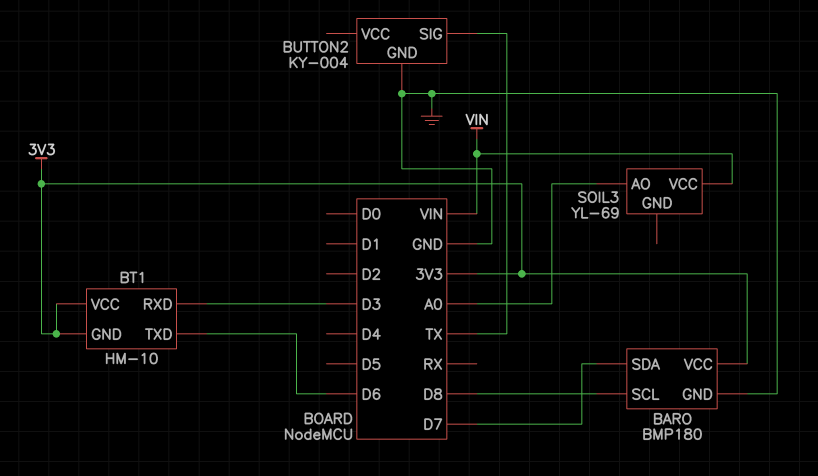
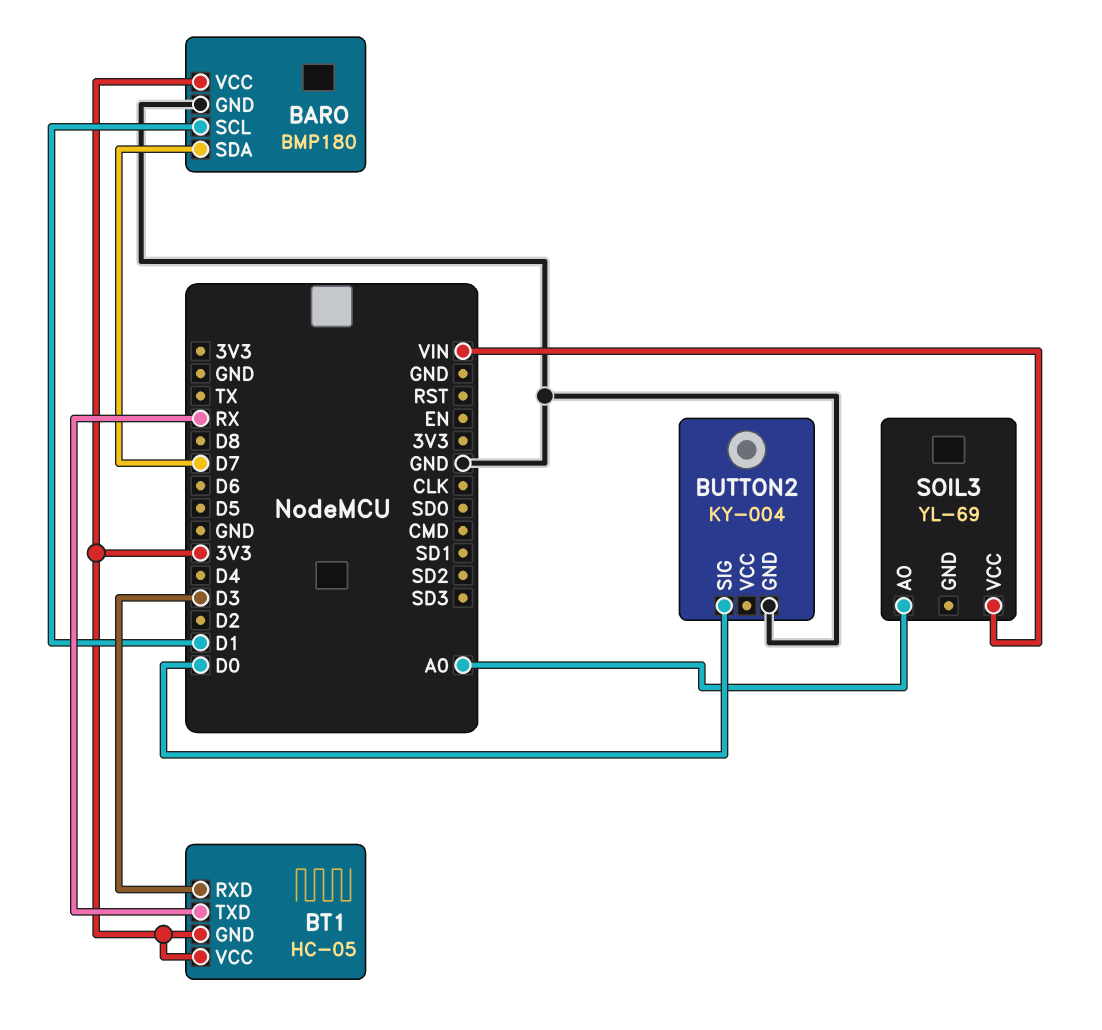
BARO pin SCL: D8 -> D1
BT1: HM-10 -> HC-05
BT1 pin TXD: D6 -> RX
BUTTON2 pin SIG: TX -> D0

